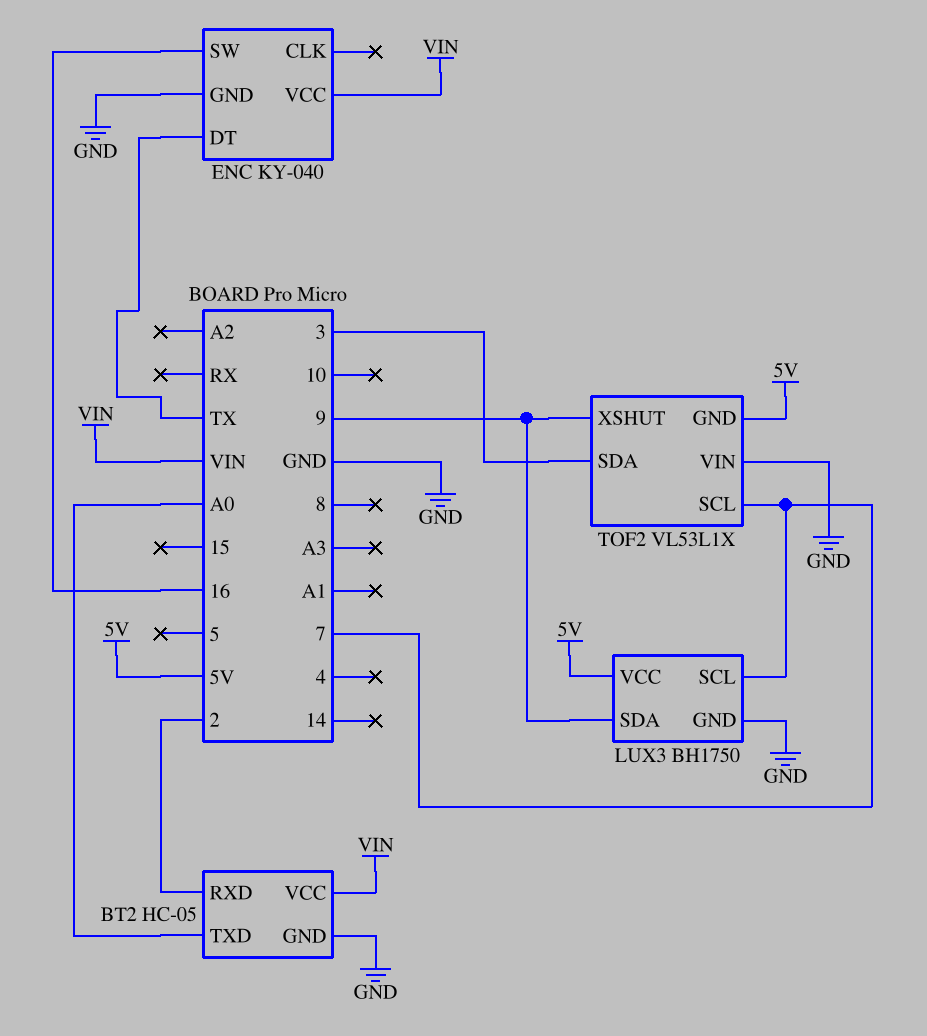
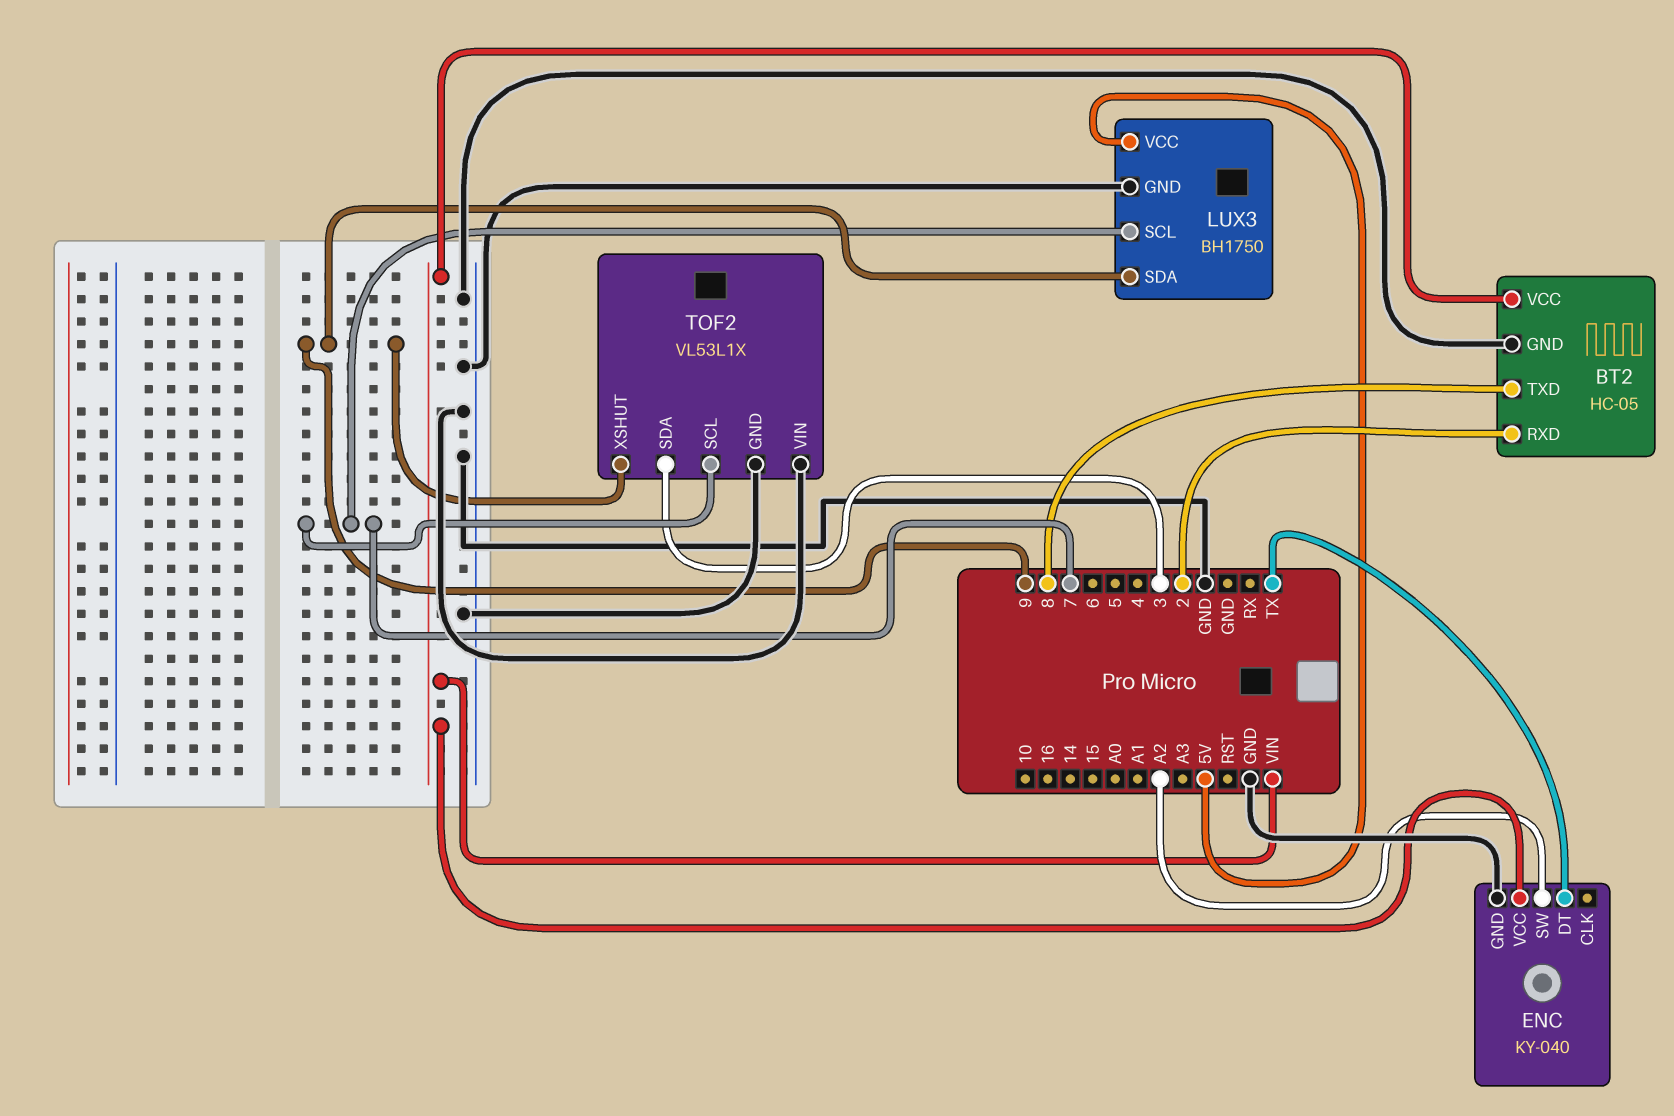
BT2 pin TXD: A0 -> 8
ENC pin SW: 16 -> A2
TOF2 pin GND: 5V -> GND

